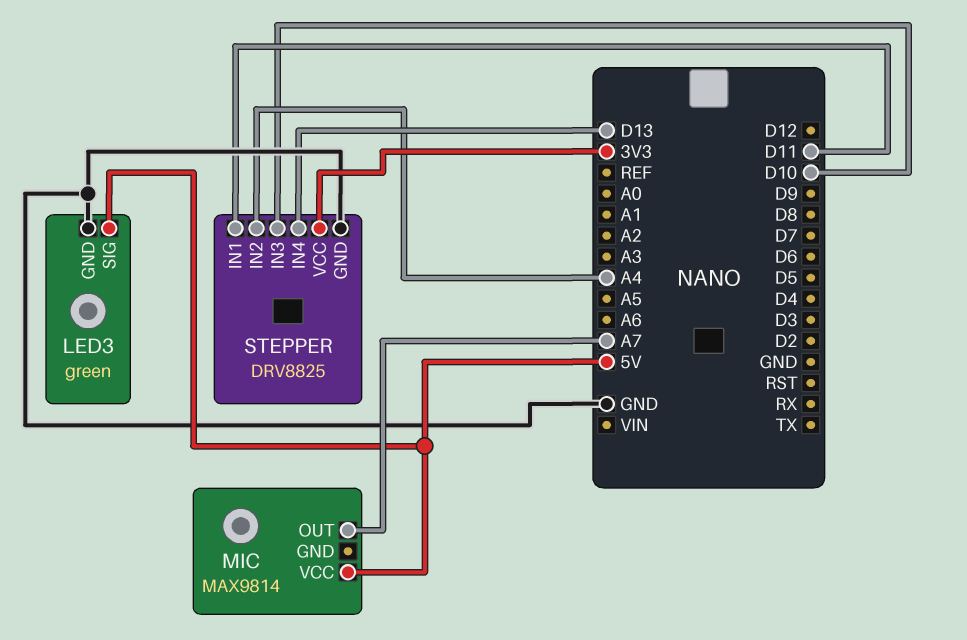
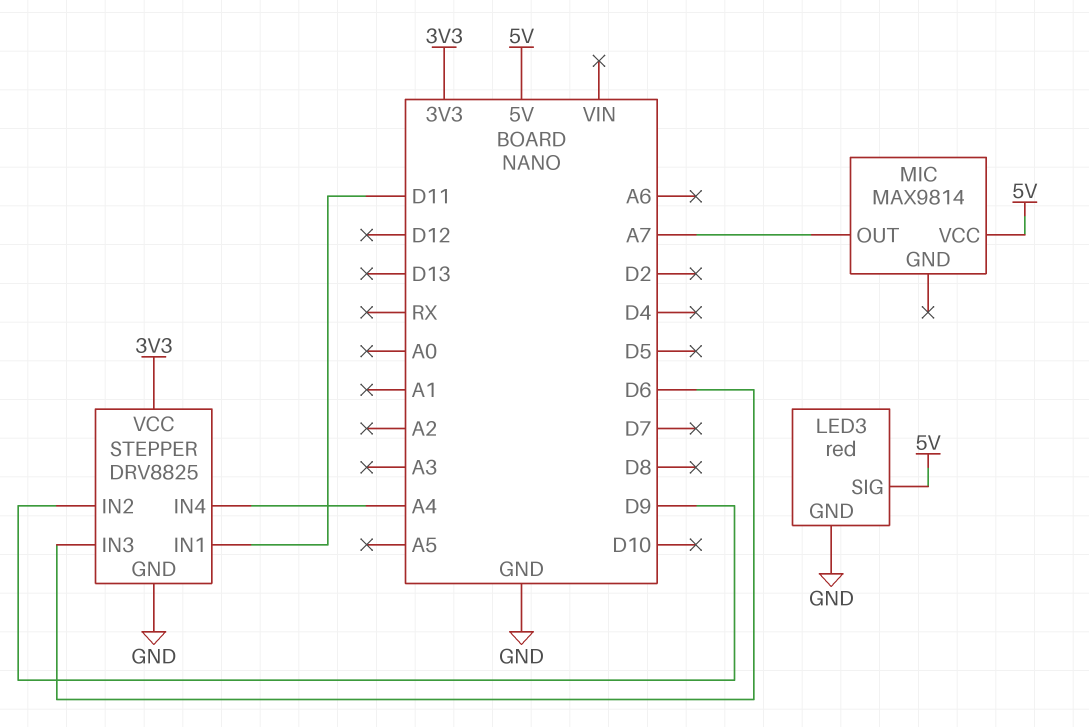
LED3: green -> red
STEPPER pin IN2: A4 -> D9
STEPPER pin IN3: D10 -> D6
STEPPER pin IN4: D13 -> A4

